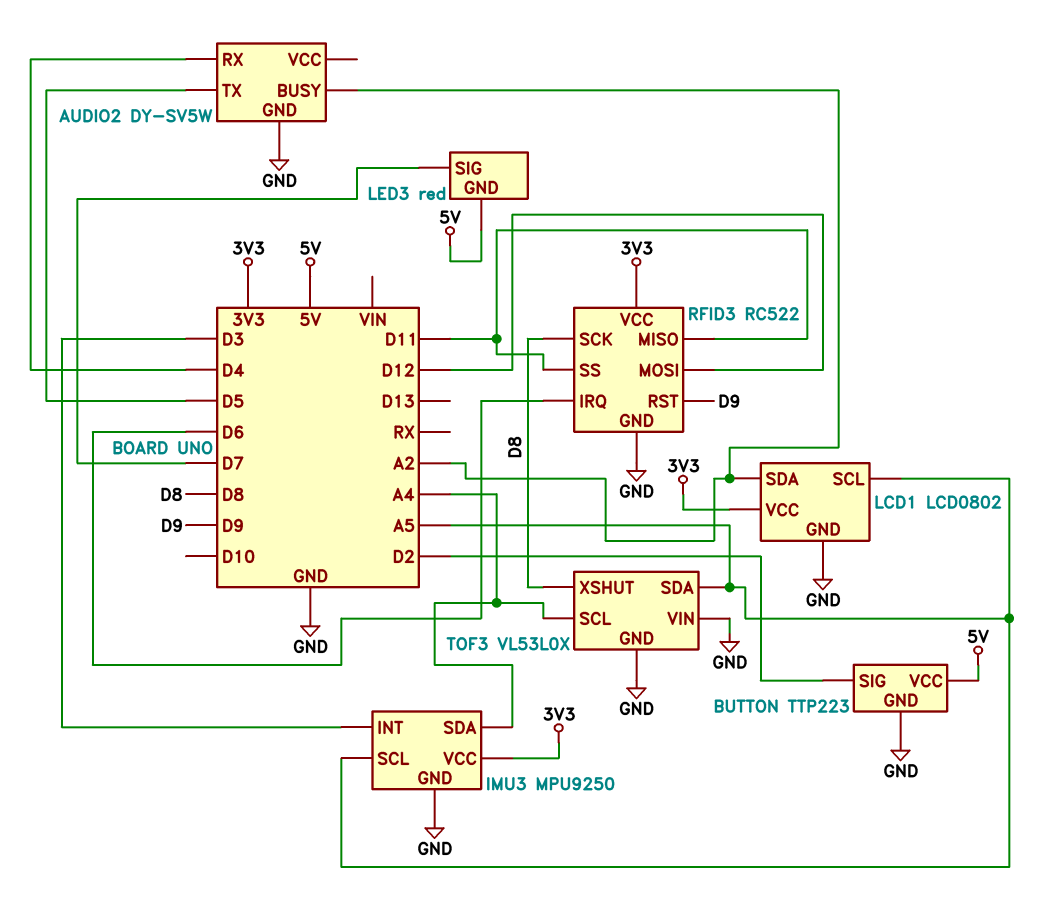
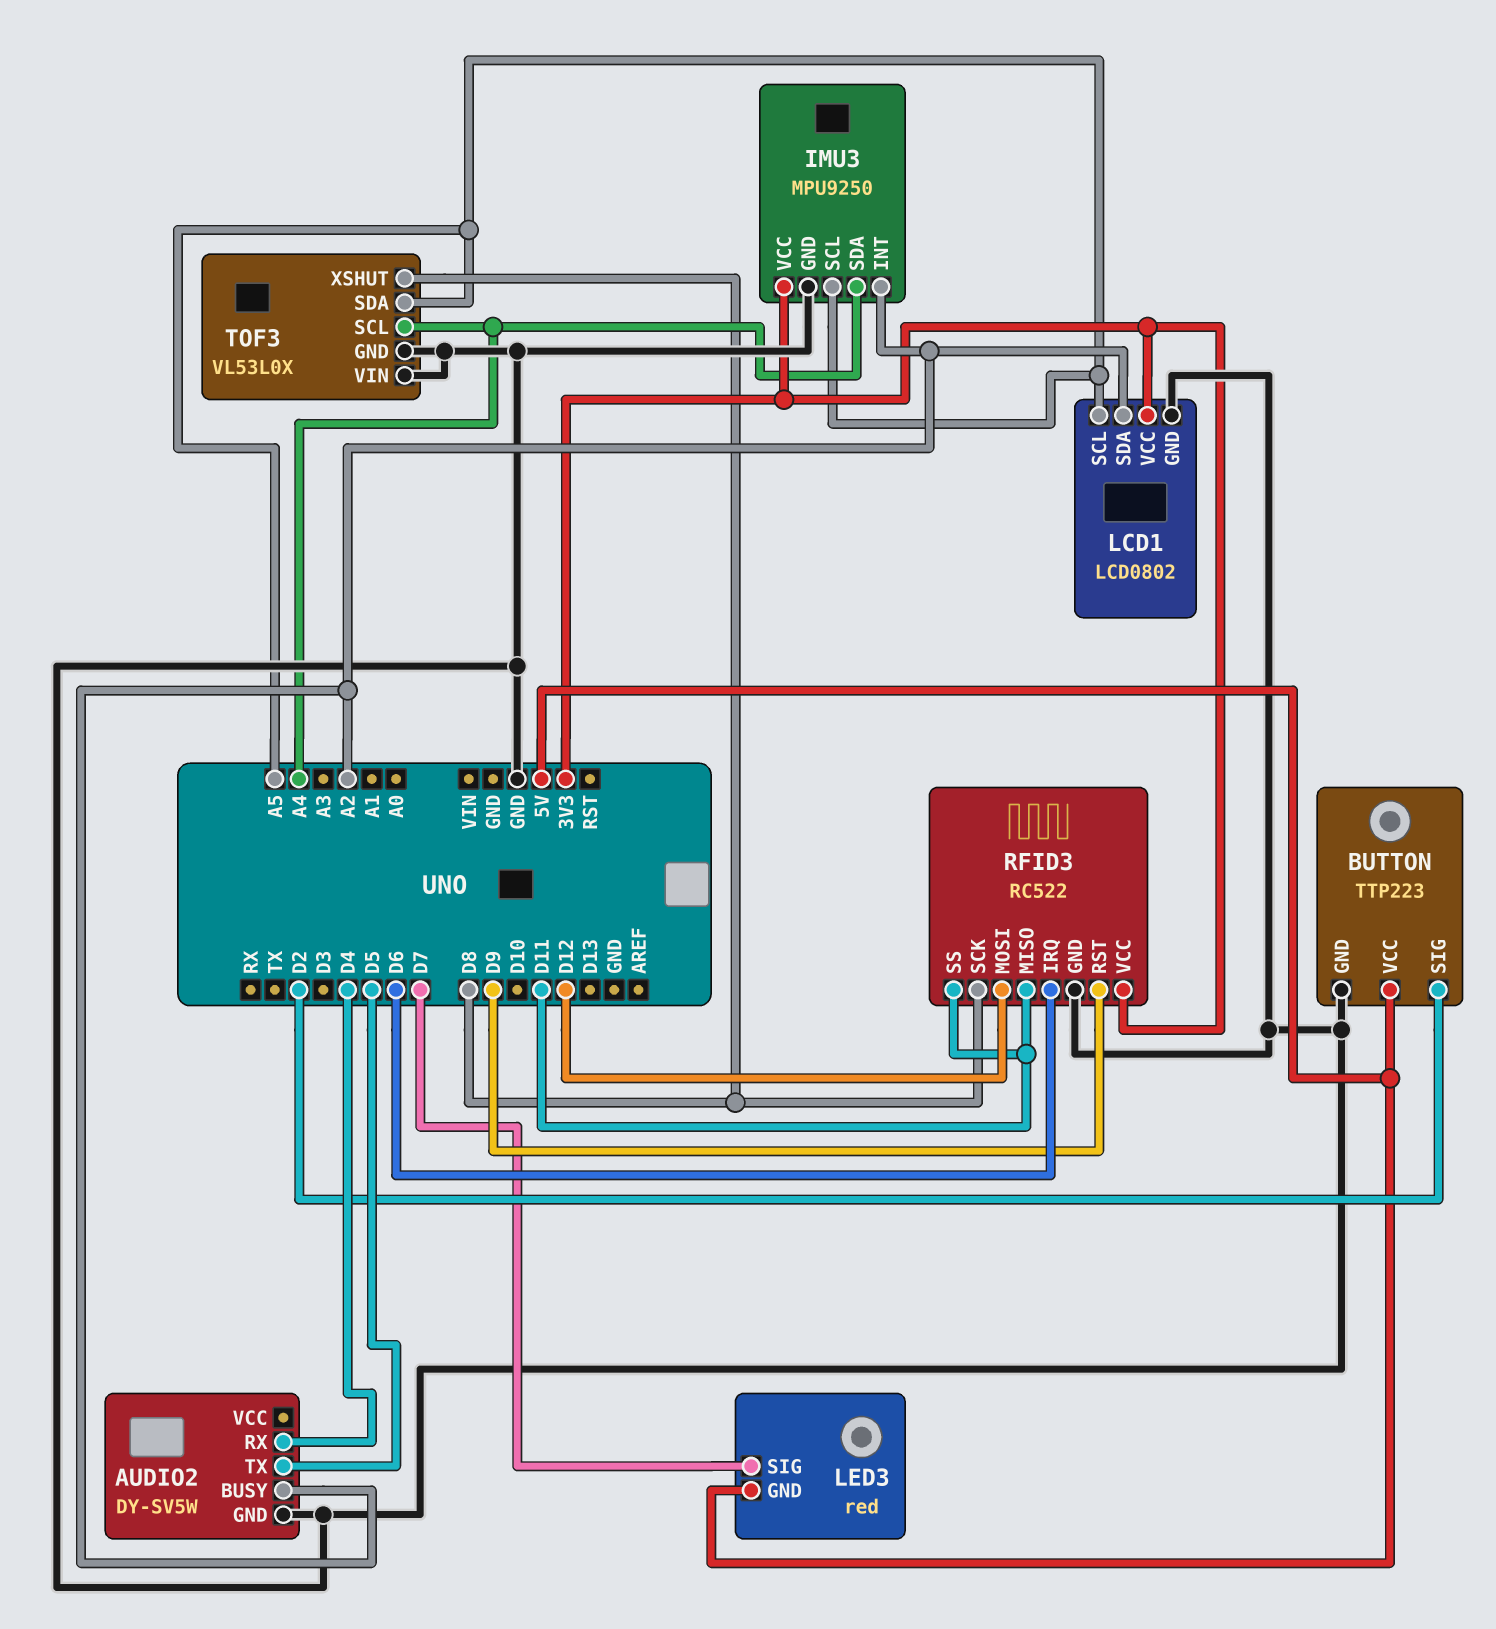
IMU3 pin INT: D3 -> A2

